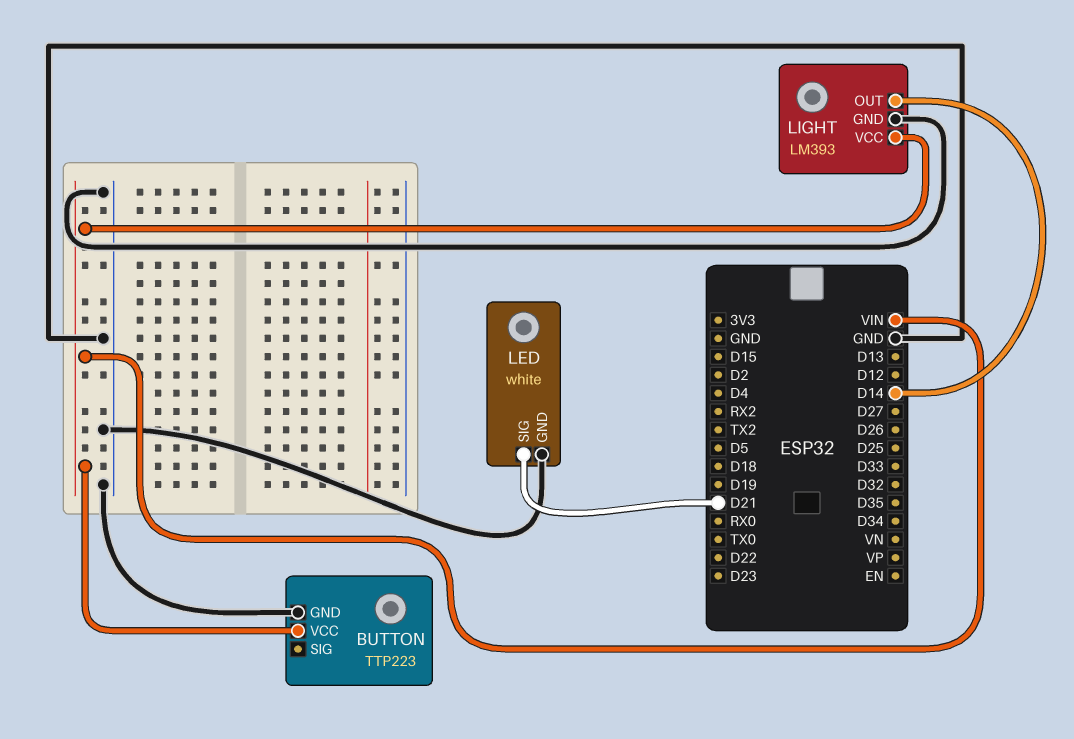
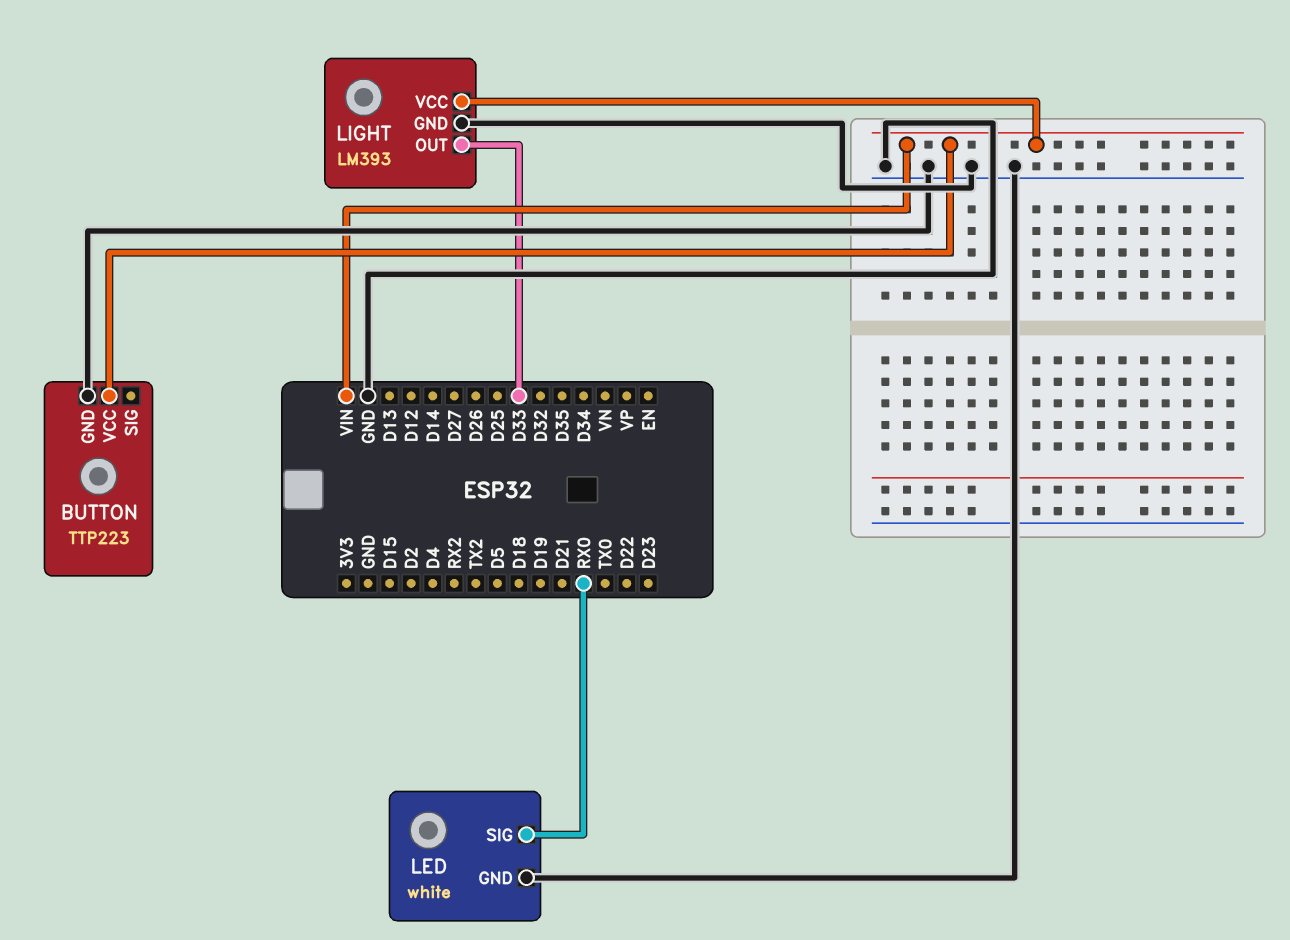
LED pin SIG: D21 -> RX0
LIGHT pin OUT: D14 -> D33

